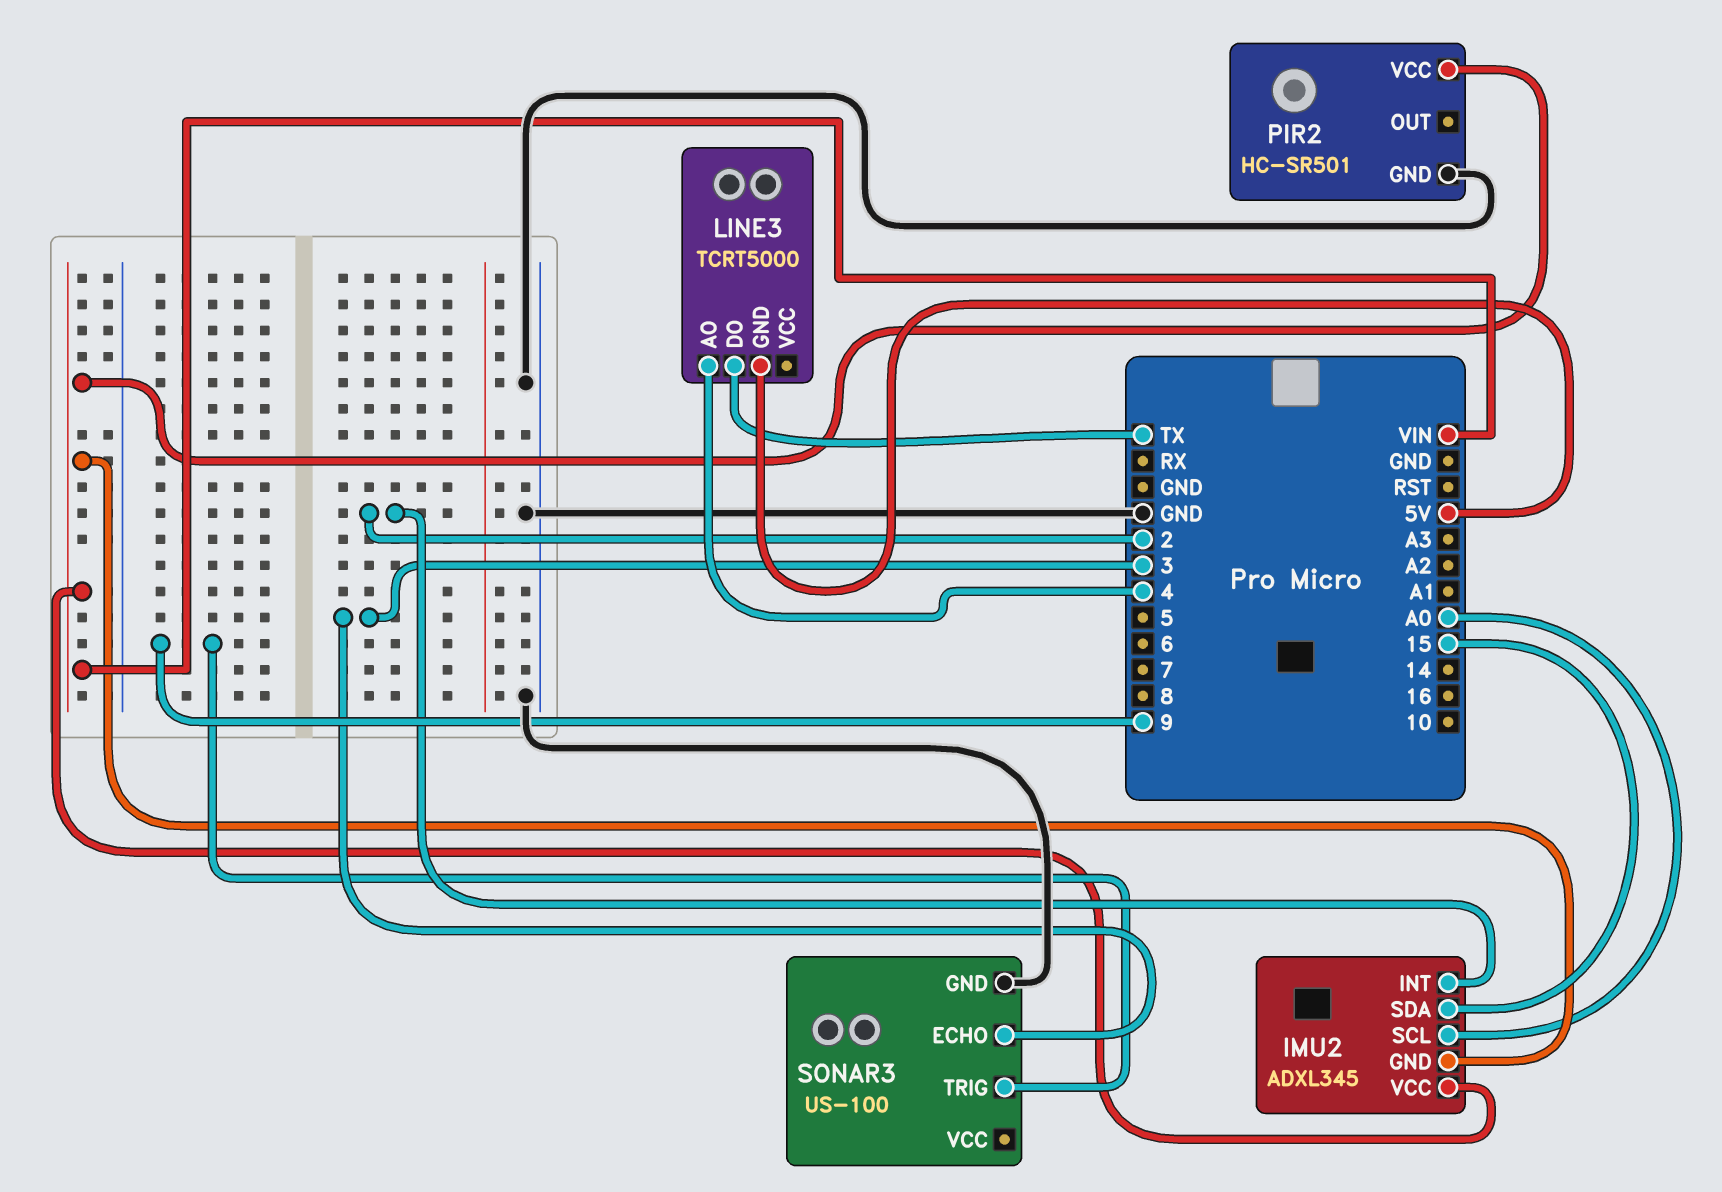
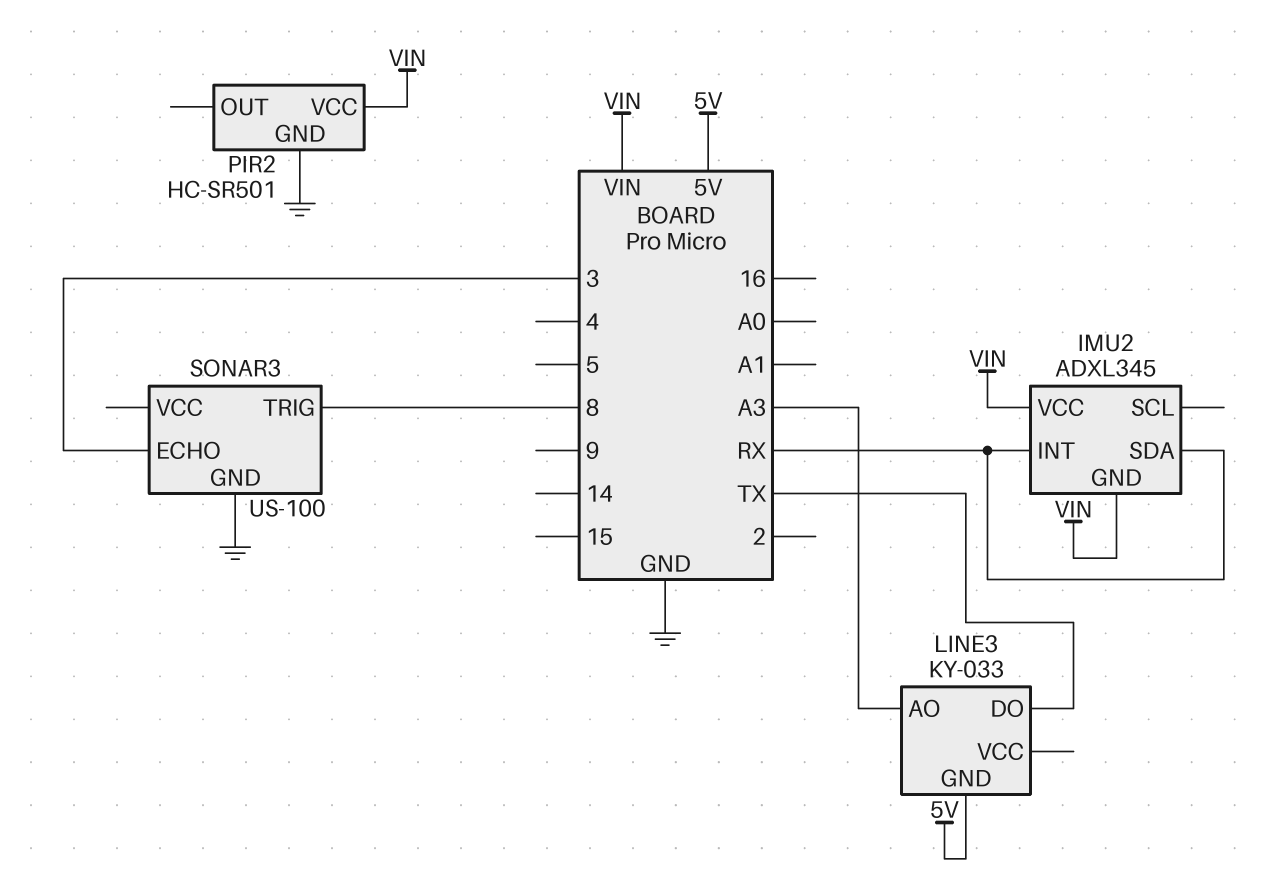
IMU2 pin INT: 2 -> RX
IMU2 pin SCL: A0 -> none
IMU2 pin SDA: 15 -> RX
LINE3: TCRT5000 -> KY-033
LINE3 pin AO: 4 -> A3
SONAR3 pin TRIG: 9 -> 8

